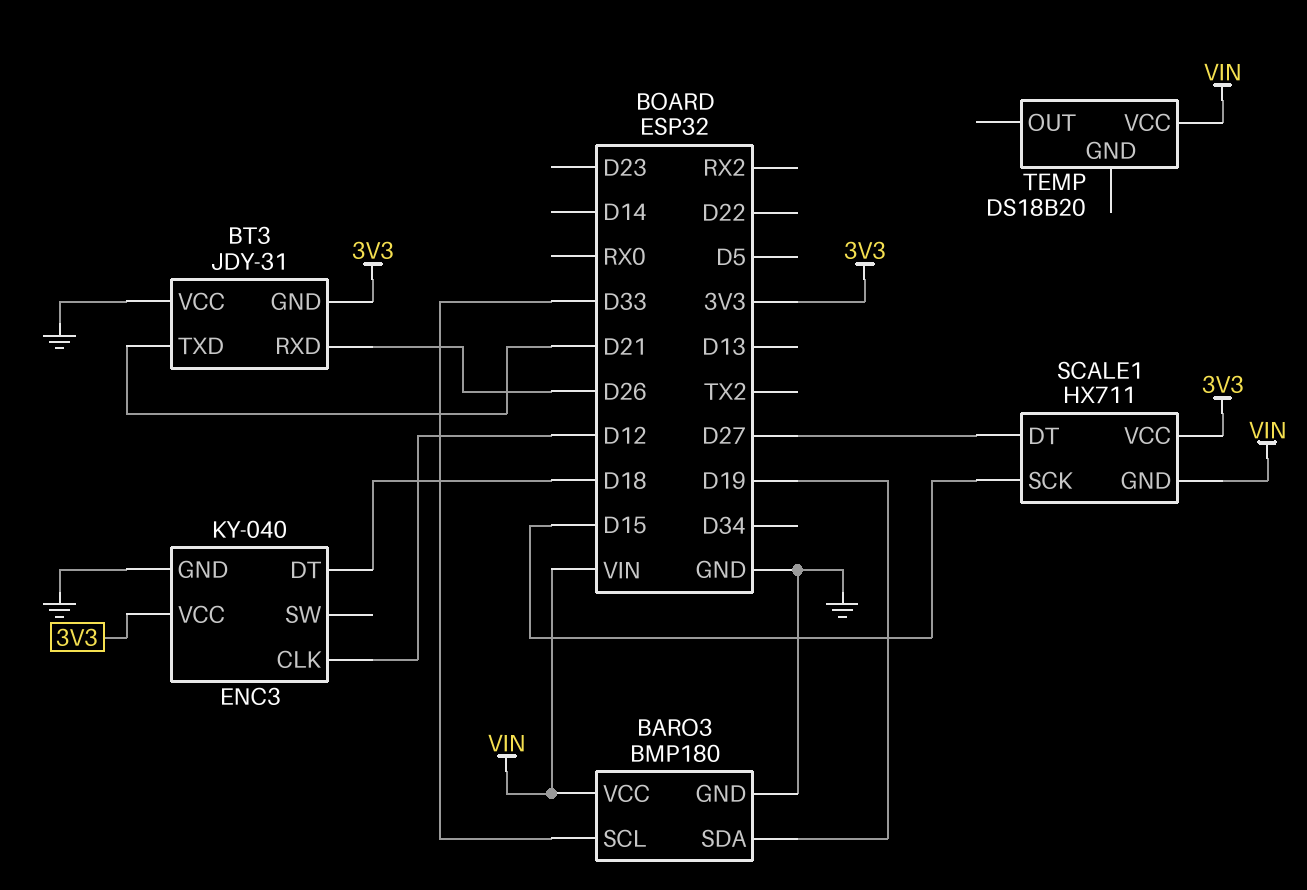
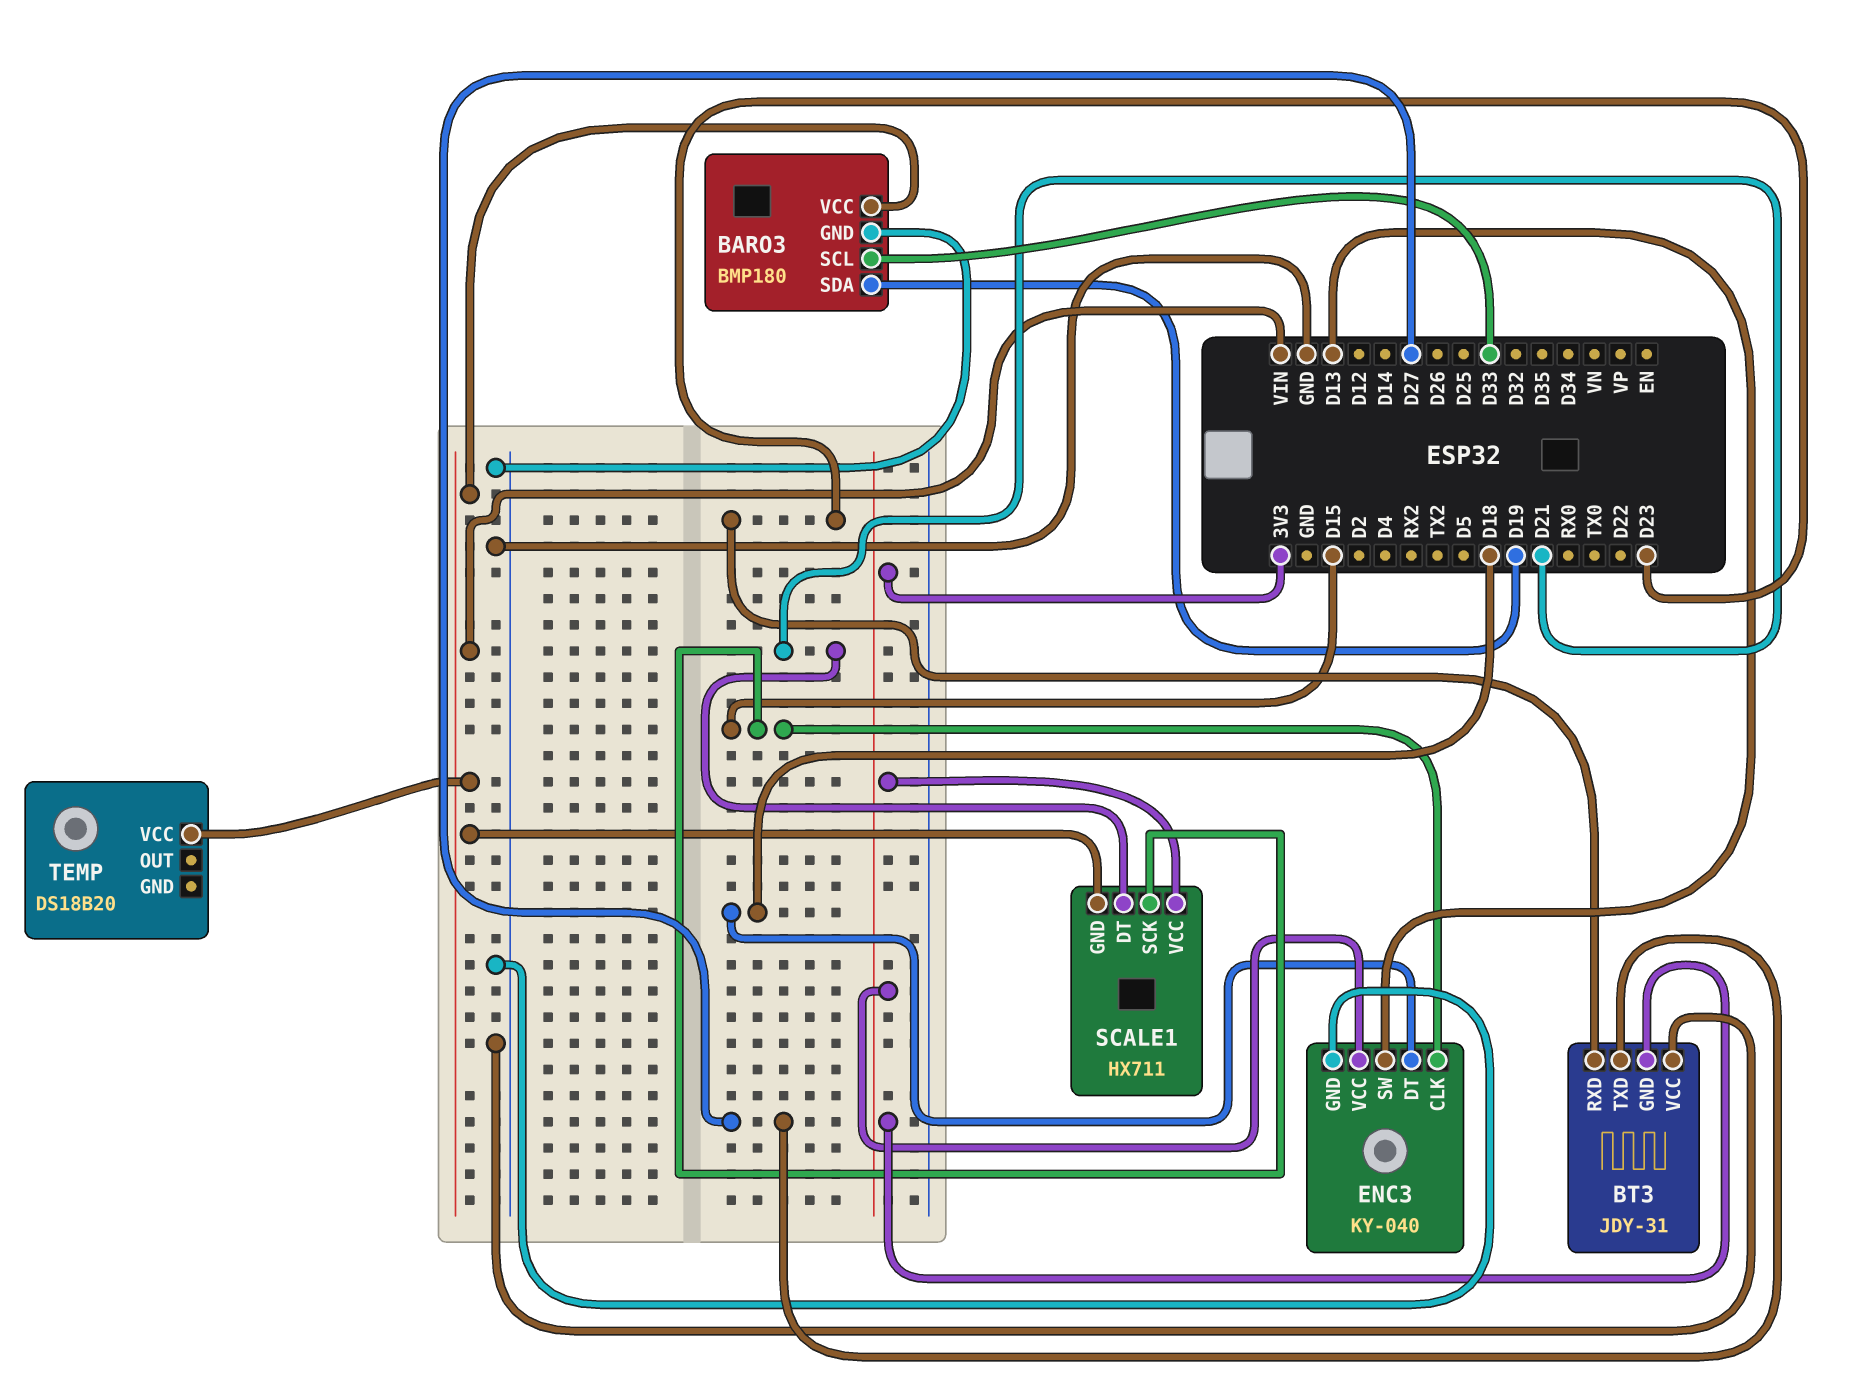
BT3 pin RXD: D26 -> D23
BT3 pin TXD: D21 -> D27
ENC3 pin CLK: D12 -> D15
ENC3 pin SW: none -> D13
SCALE1 pin DT: D27 -> D21

